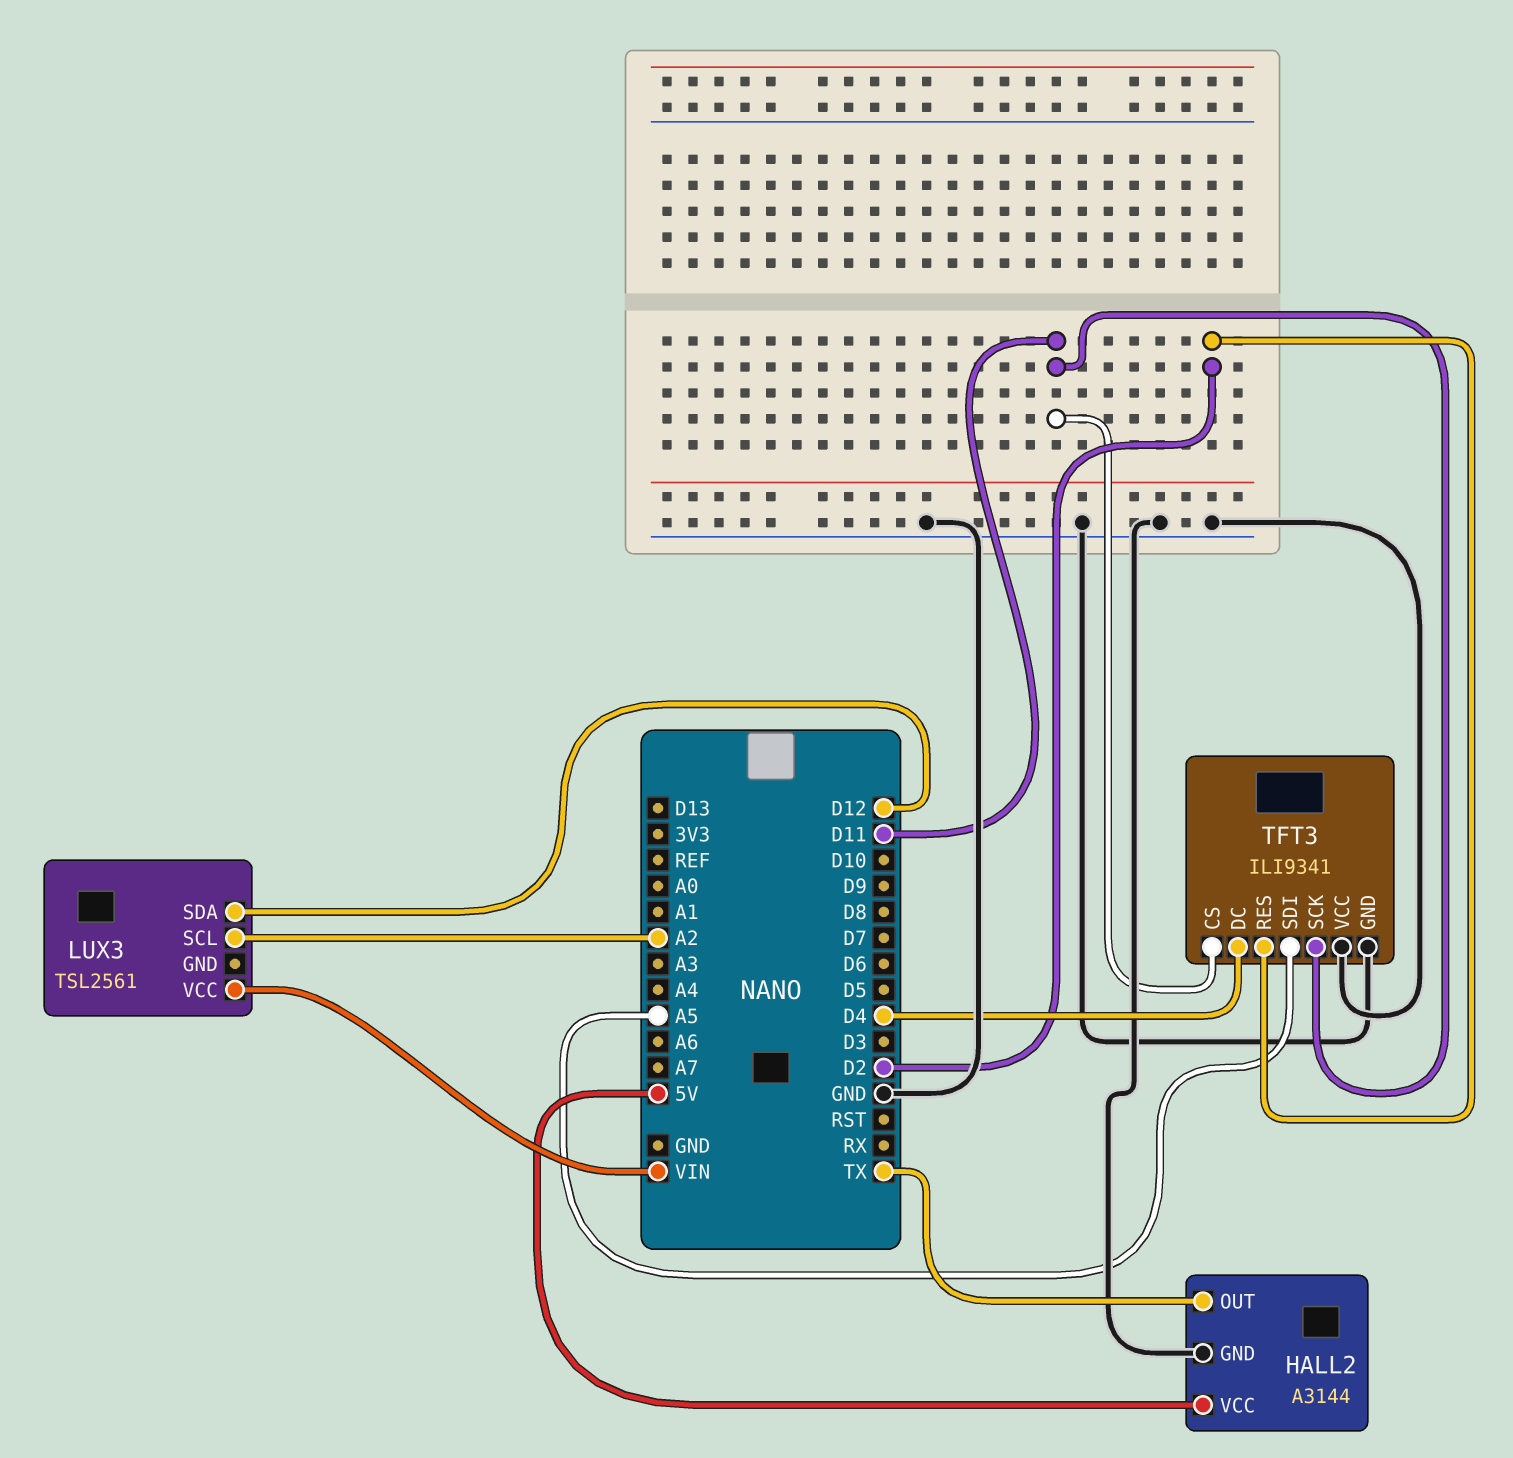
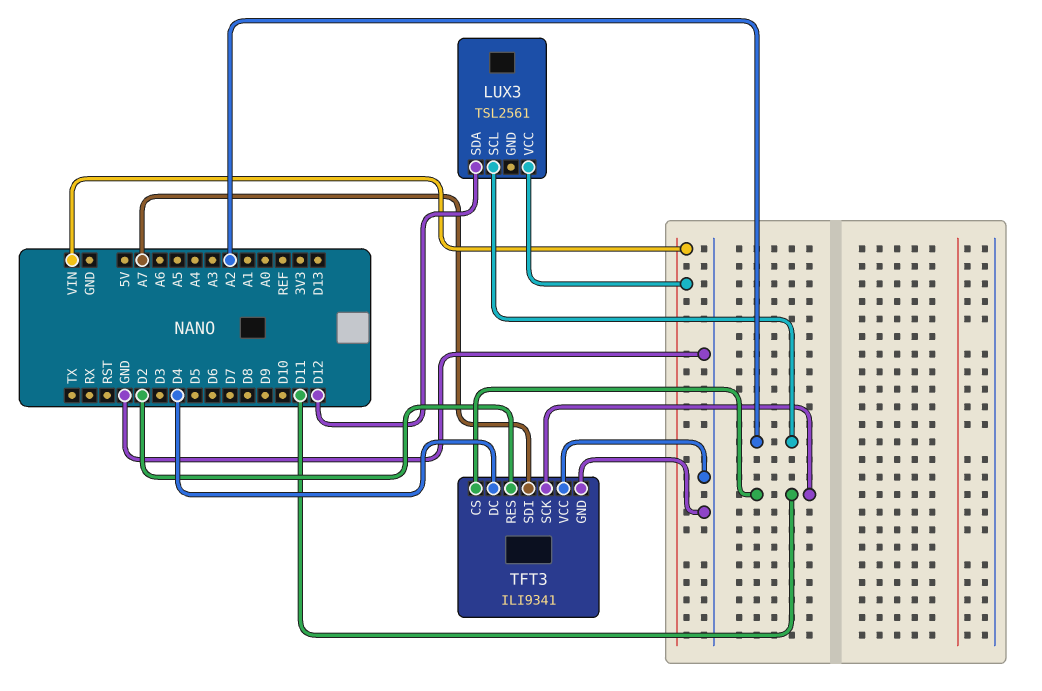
HALL2: A3144 -> none
HALL2 pin GND: GND -> none
HALL2 pin OUT: TX -> none
HALL2 pin VCC: 5V -> none
TFT3 pin SDI: A5 -> A7

